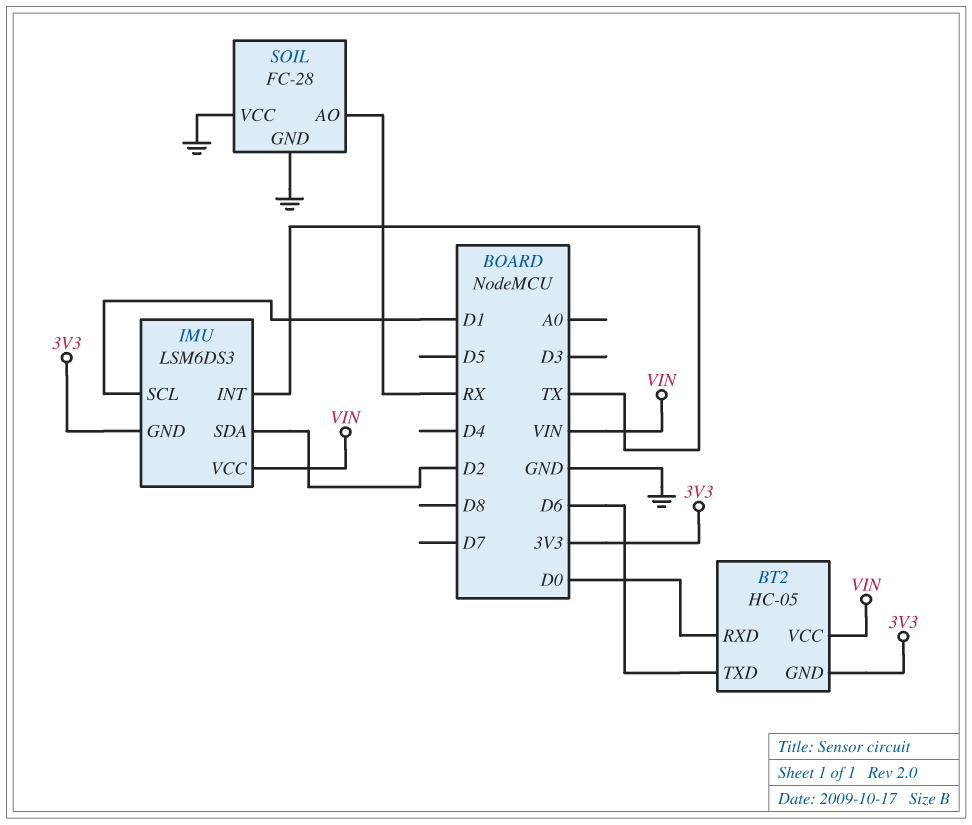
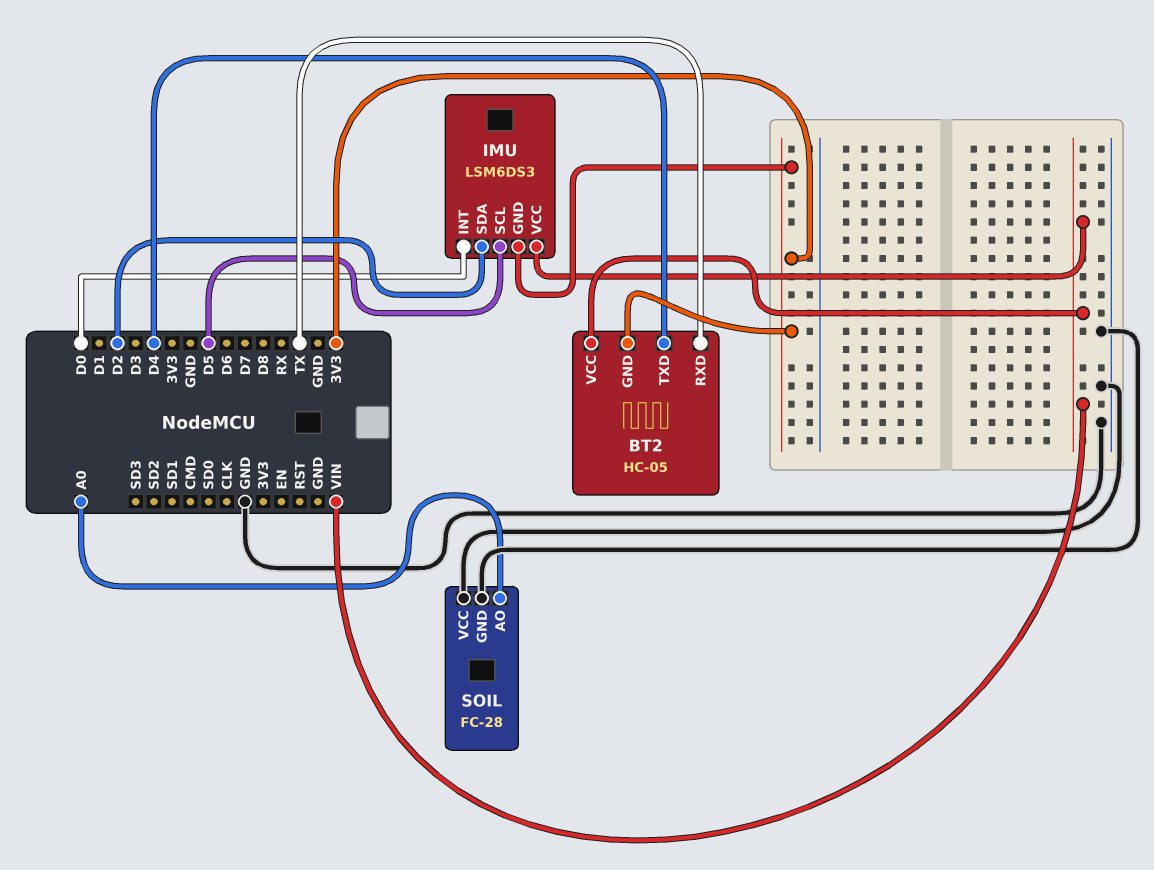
BT2 pin RXD: D0 -> TX
BT2 pin TXD: D6 -> D4
IMU pin INT: TX -> D0
IMU pin SCL: D1 -> D5
SOIL pin AO: RX -> A0

